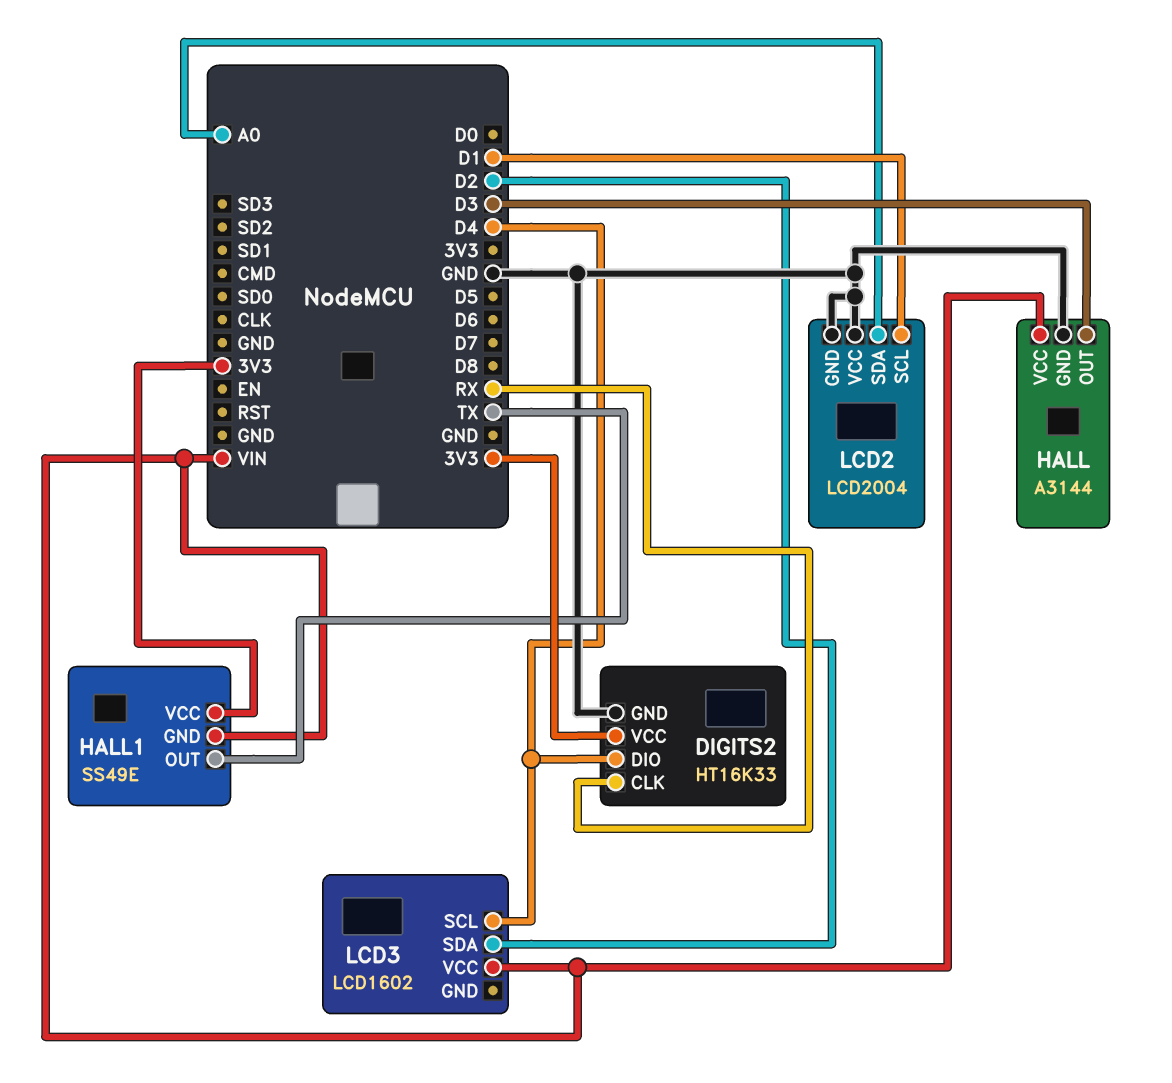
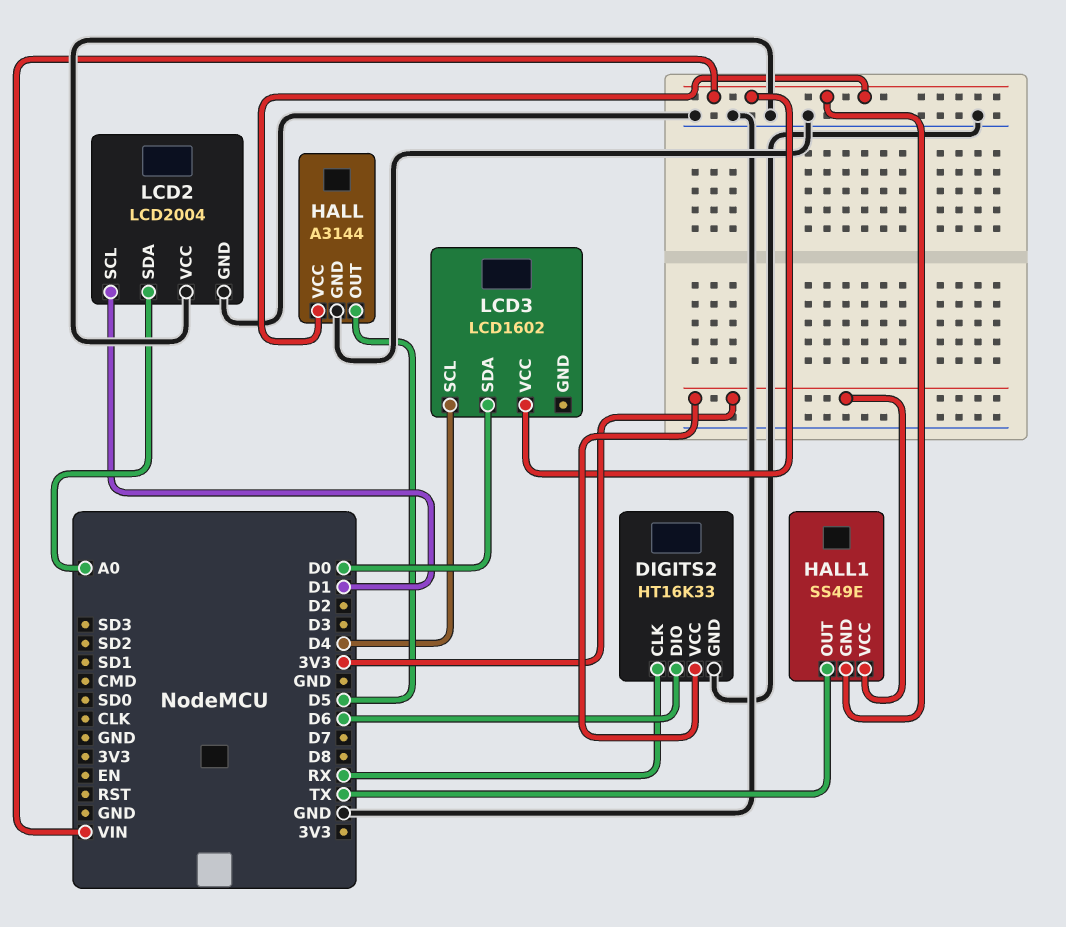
DIGITS2 pin DIO: D4 -> D6
HALL pin OUT: D3 -> D5
LCD3 pin SDA: D2 -> D0

